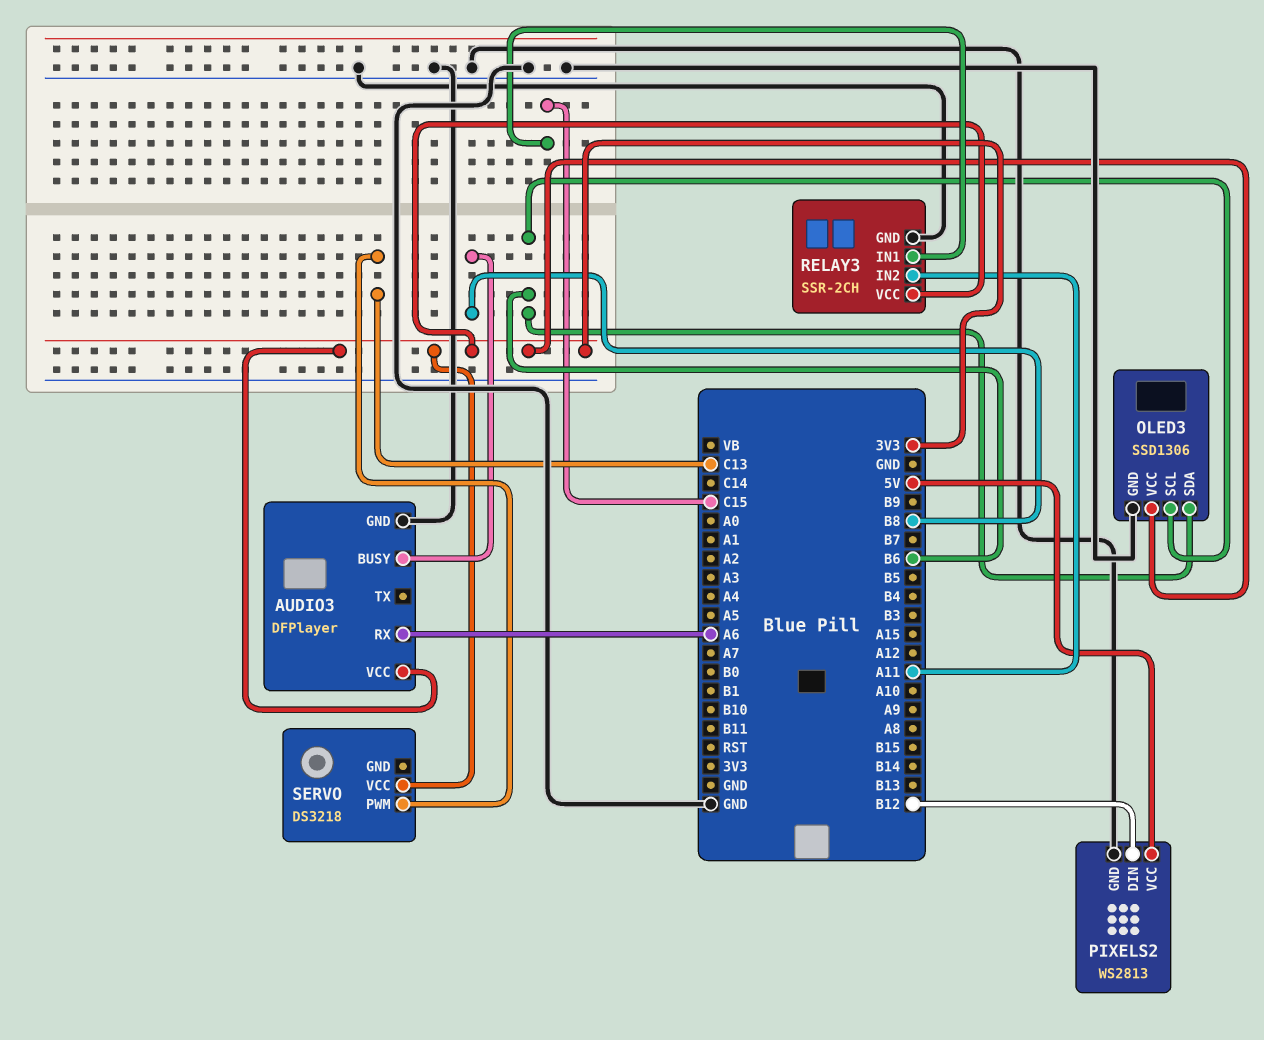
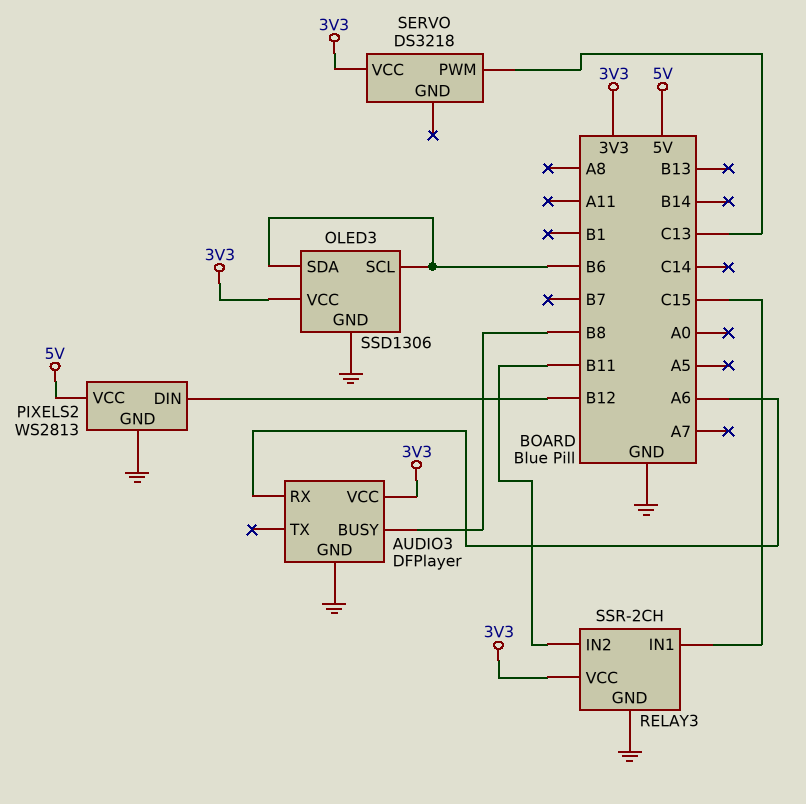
RELAY3 pin IN2: A11 -> B11

